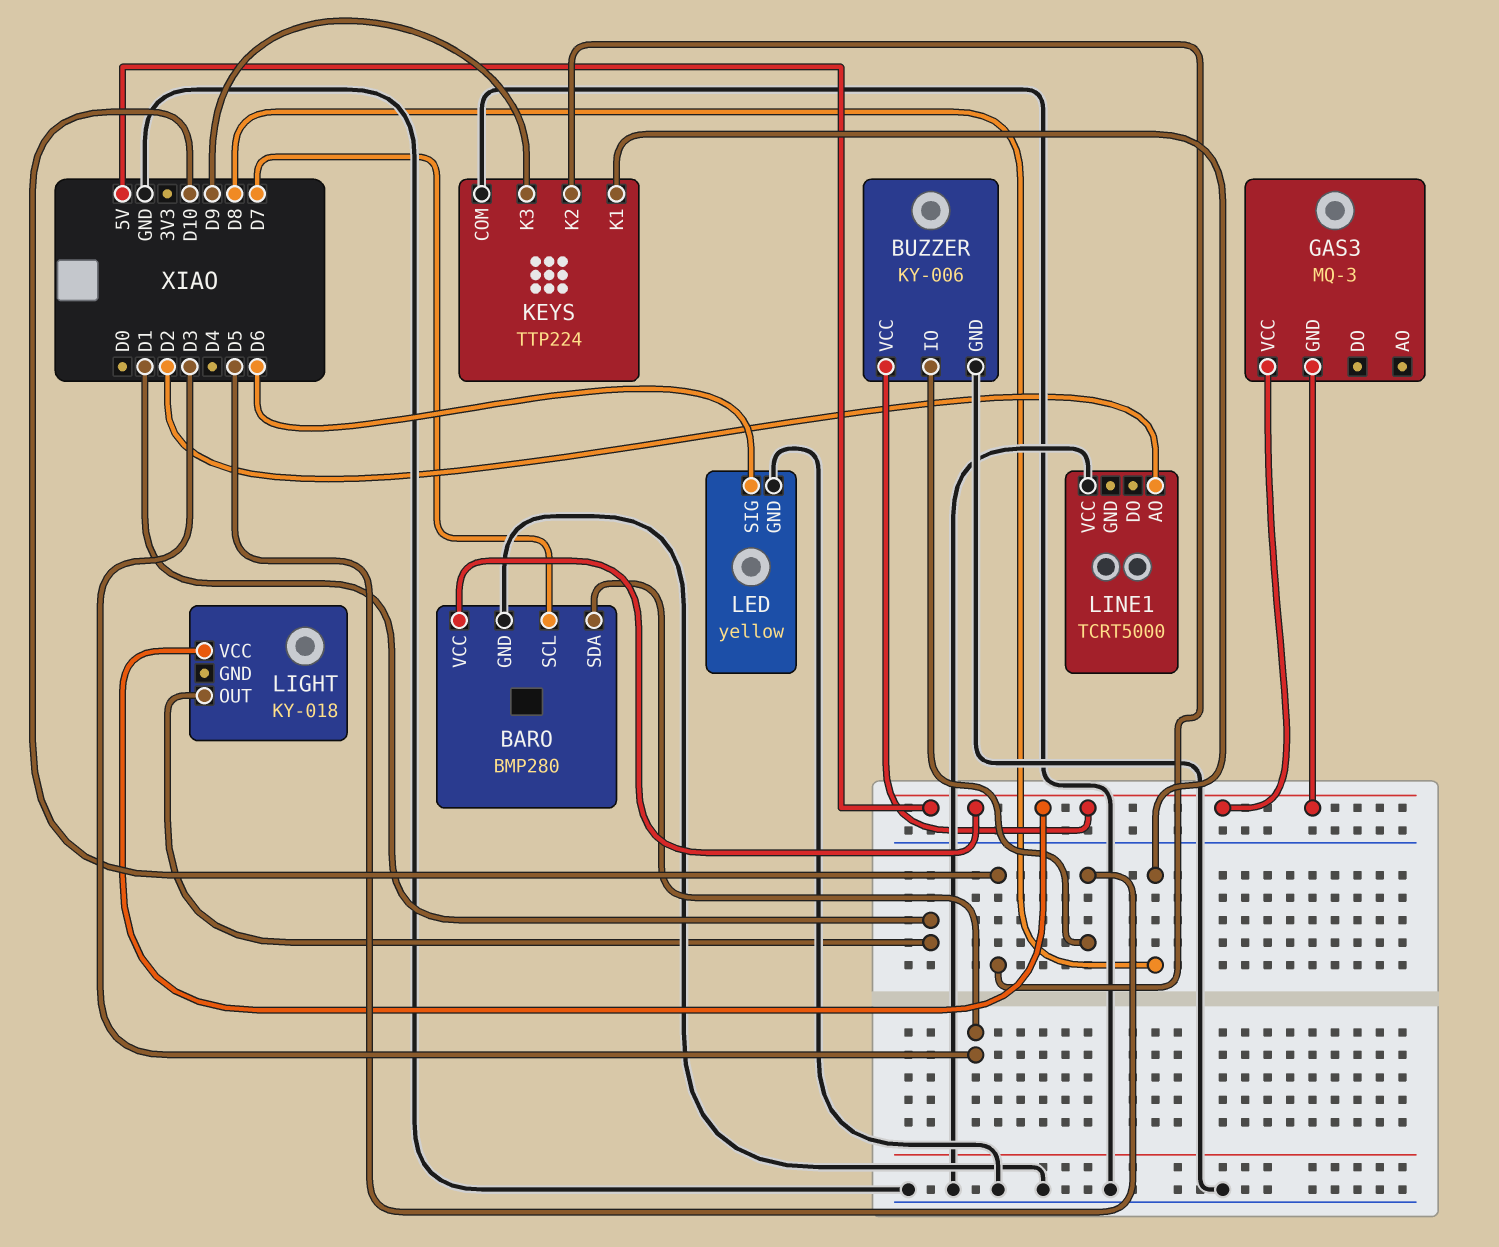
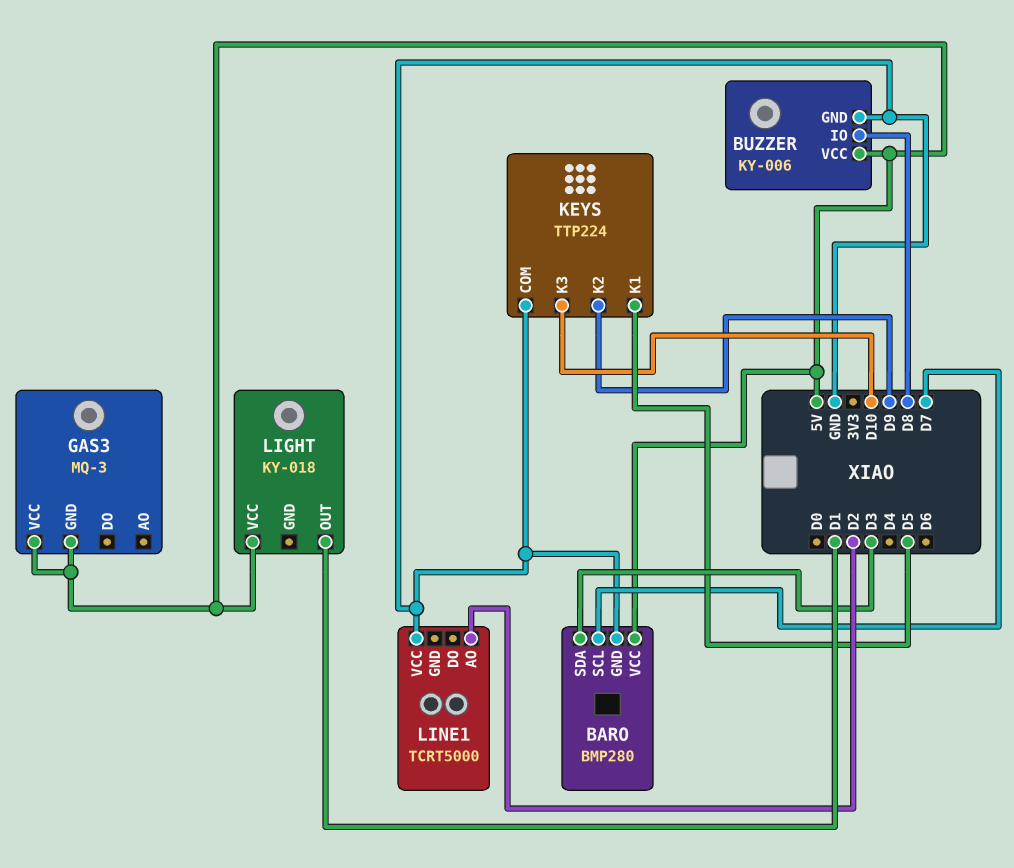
BUZZER pin IO: D5 -> D8
KEYS pin K1: D8 -> D5
KEYS pin K2: D10 -> D9
KEYS pin K3: D9 -> D10
LED: yellow -> none
LED pin GND: GND -> none
LED pin SIG: D6 -> none

